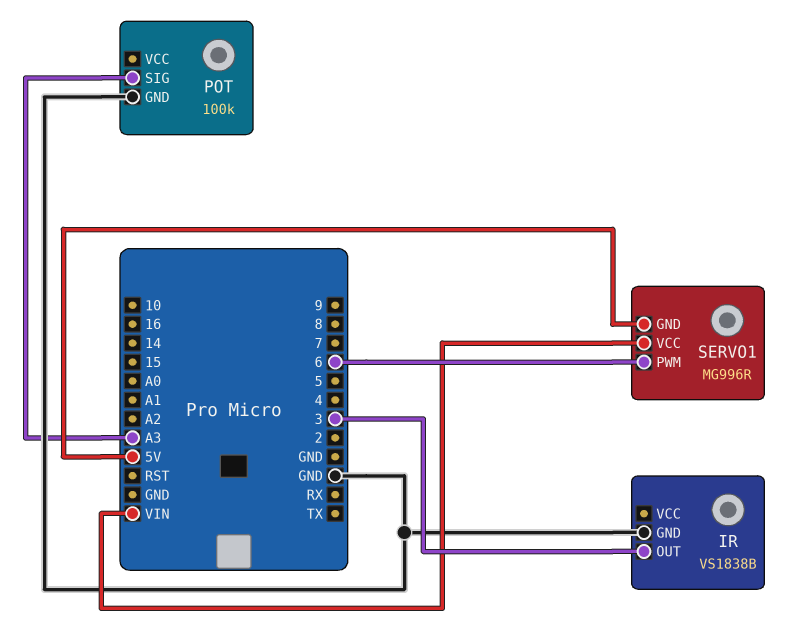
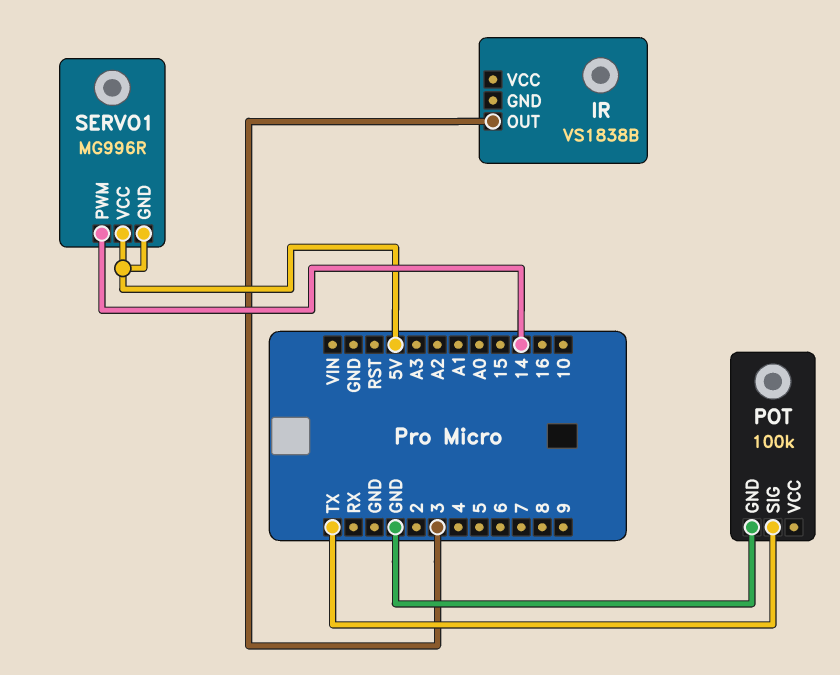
IR pin GND: GND -> none
POT pin SIG: A3 -> TX
SERVO1 pin PWM: 6 -> 14
SERVO1 pin VCC: VIN -> 5V

